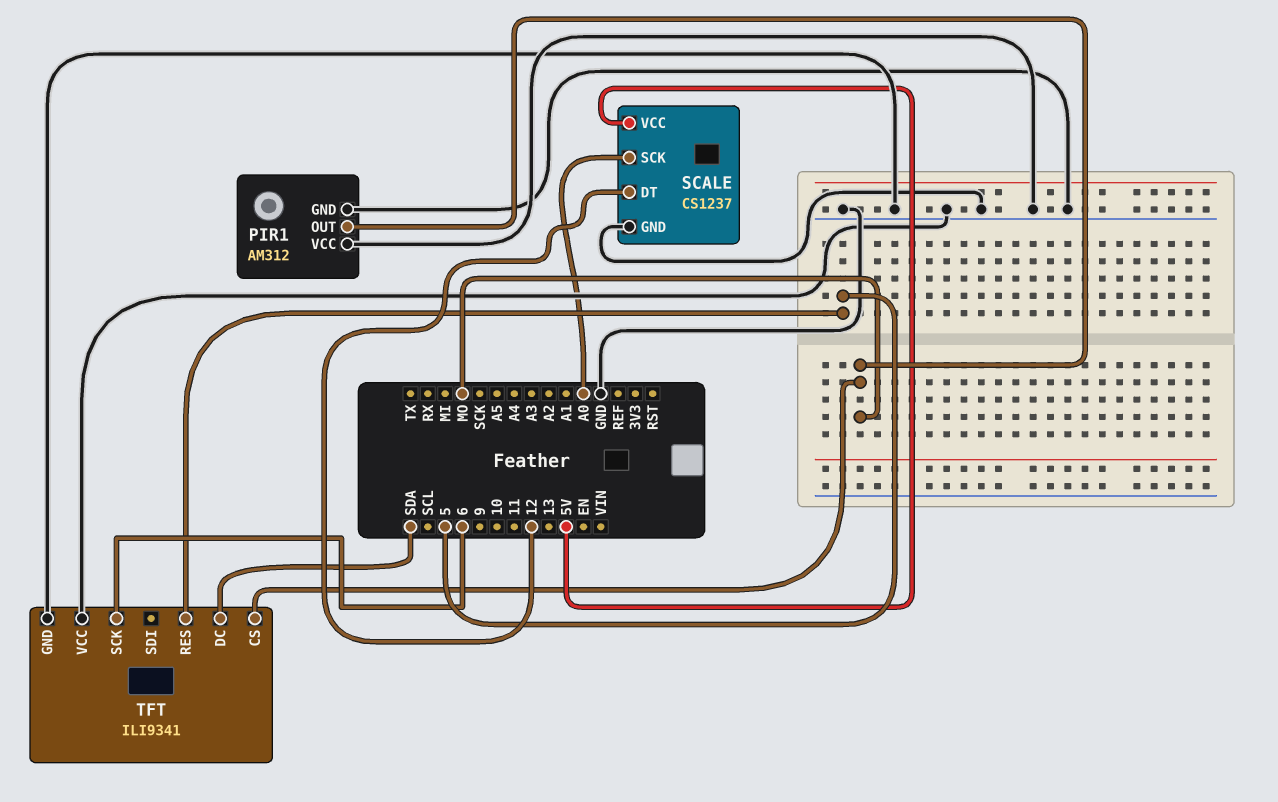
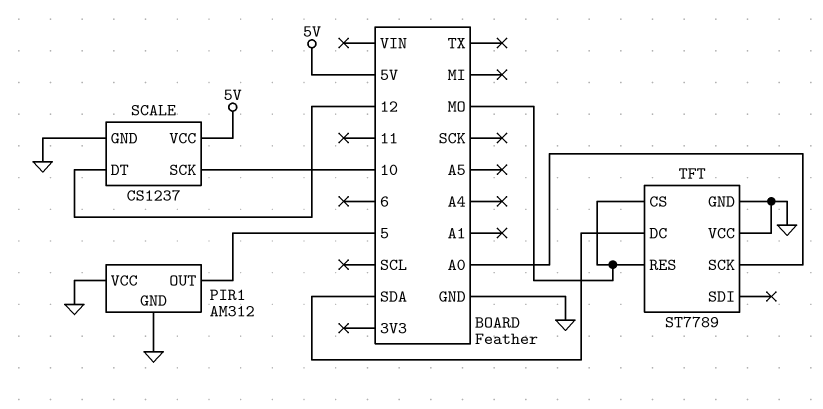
PIR1 pin OUT: MO -> 5
SCALE pin SCK: A0 -> 10
TFT: ILI9341 -> ST7789
TFT pin RES: 5 -> MO
TFT pin SCK: 6 -> A0

